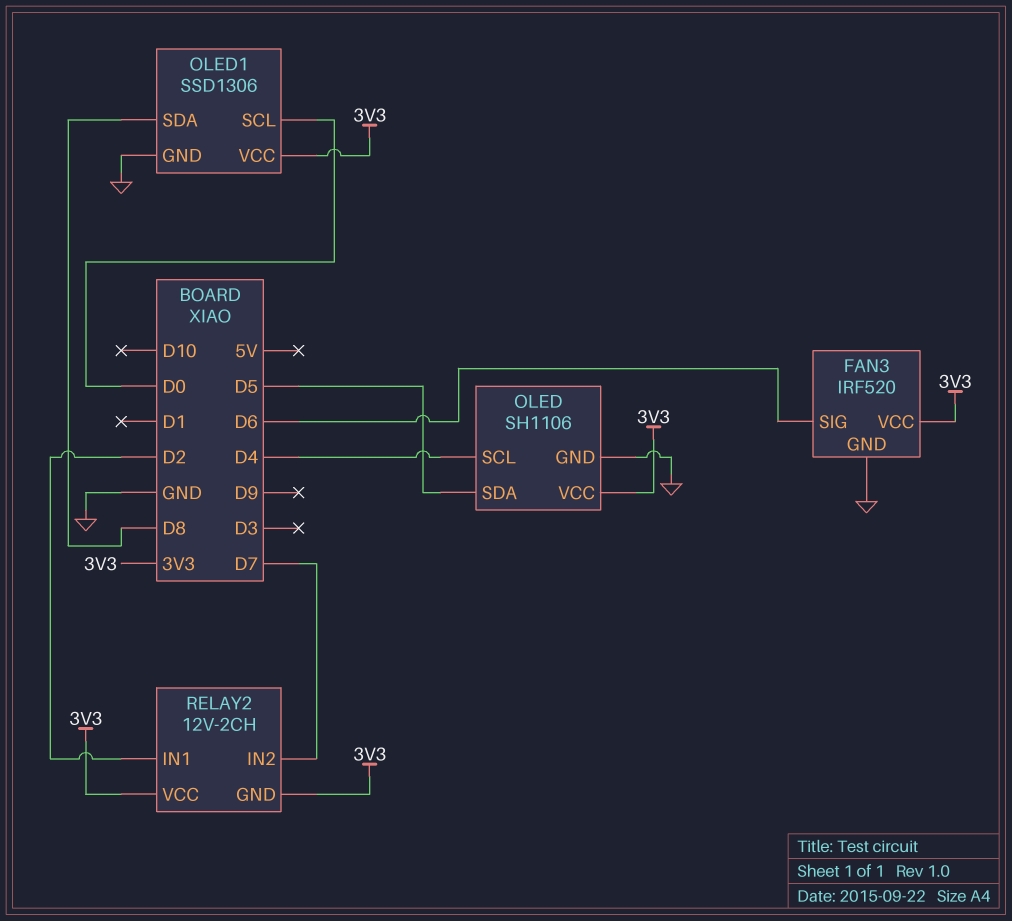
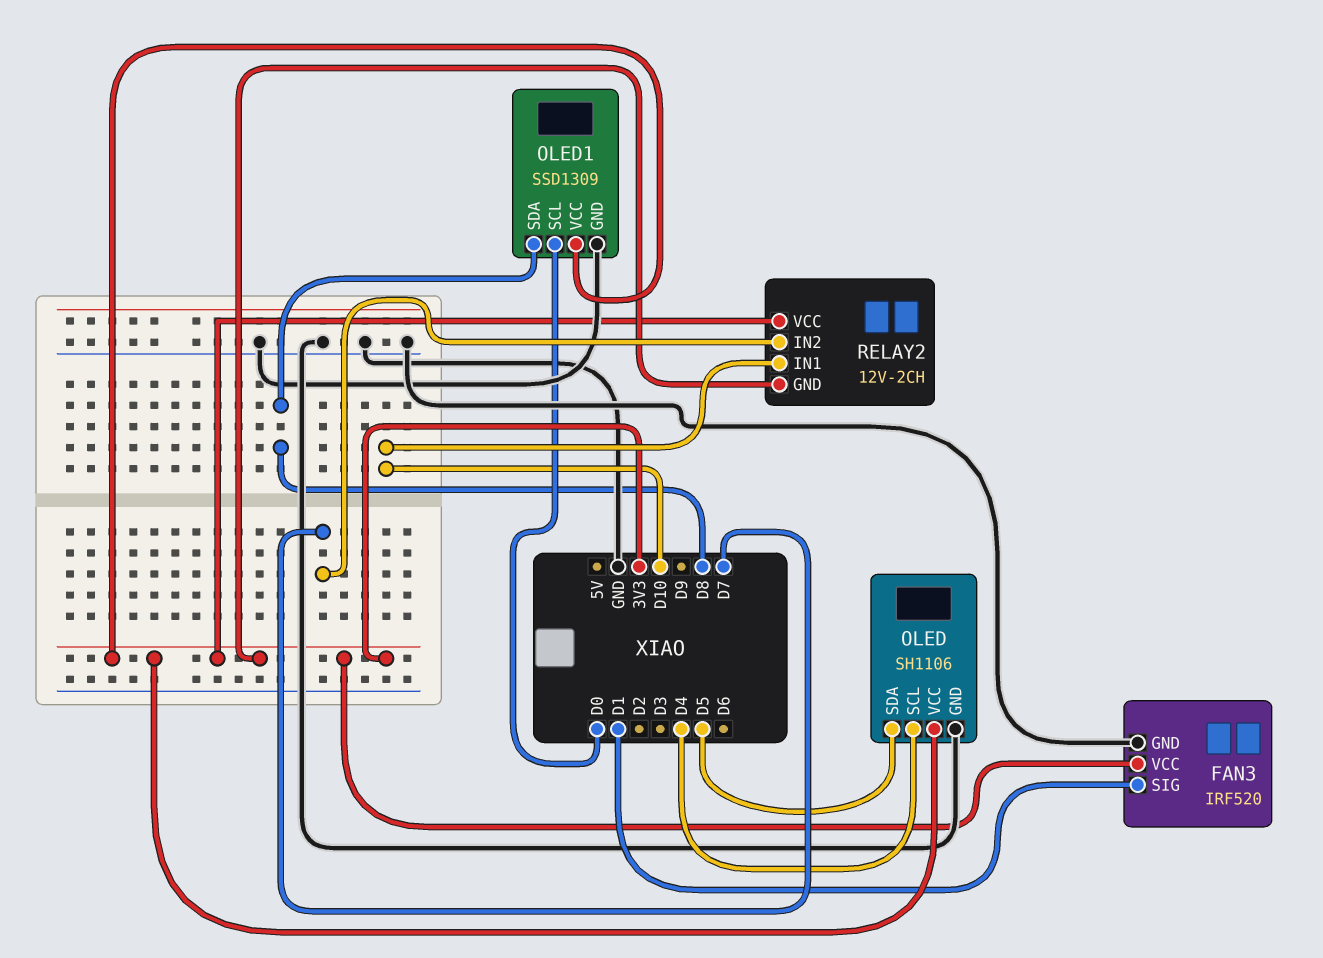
FAN3 pin SIG: D6 -> D1
OLED1: SSD1306 -> SSD1309
RELAY2 pin IN1: D2 -> D10

